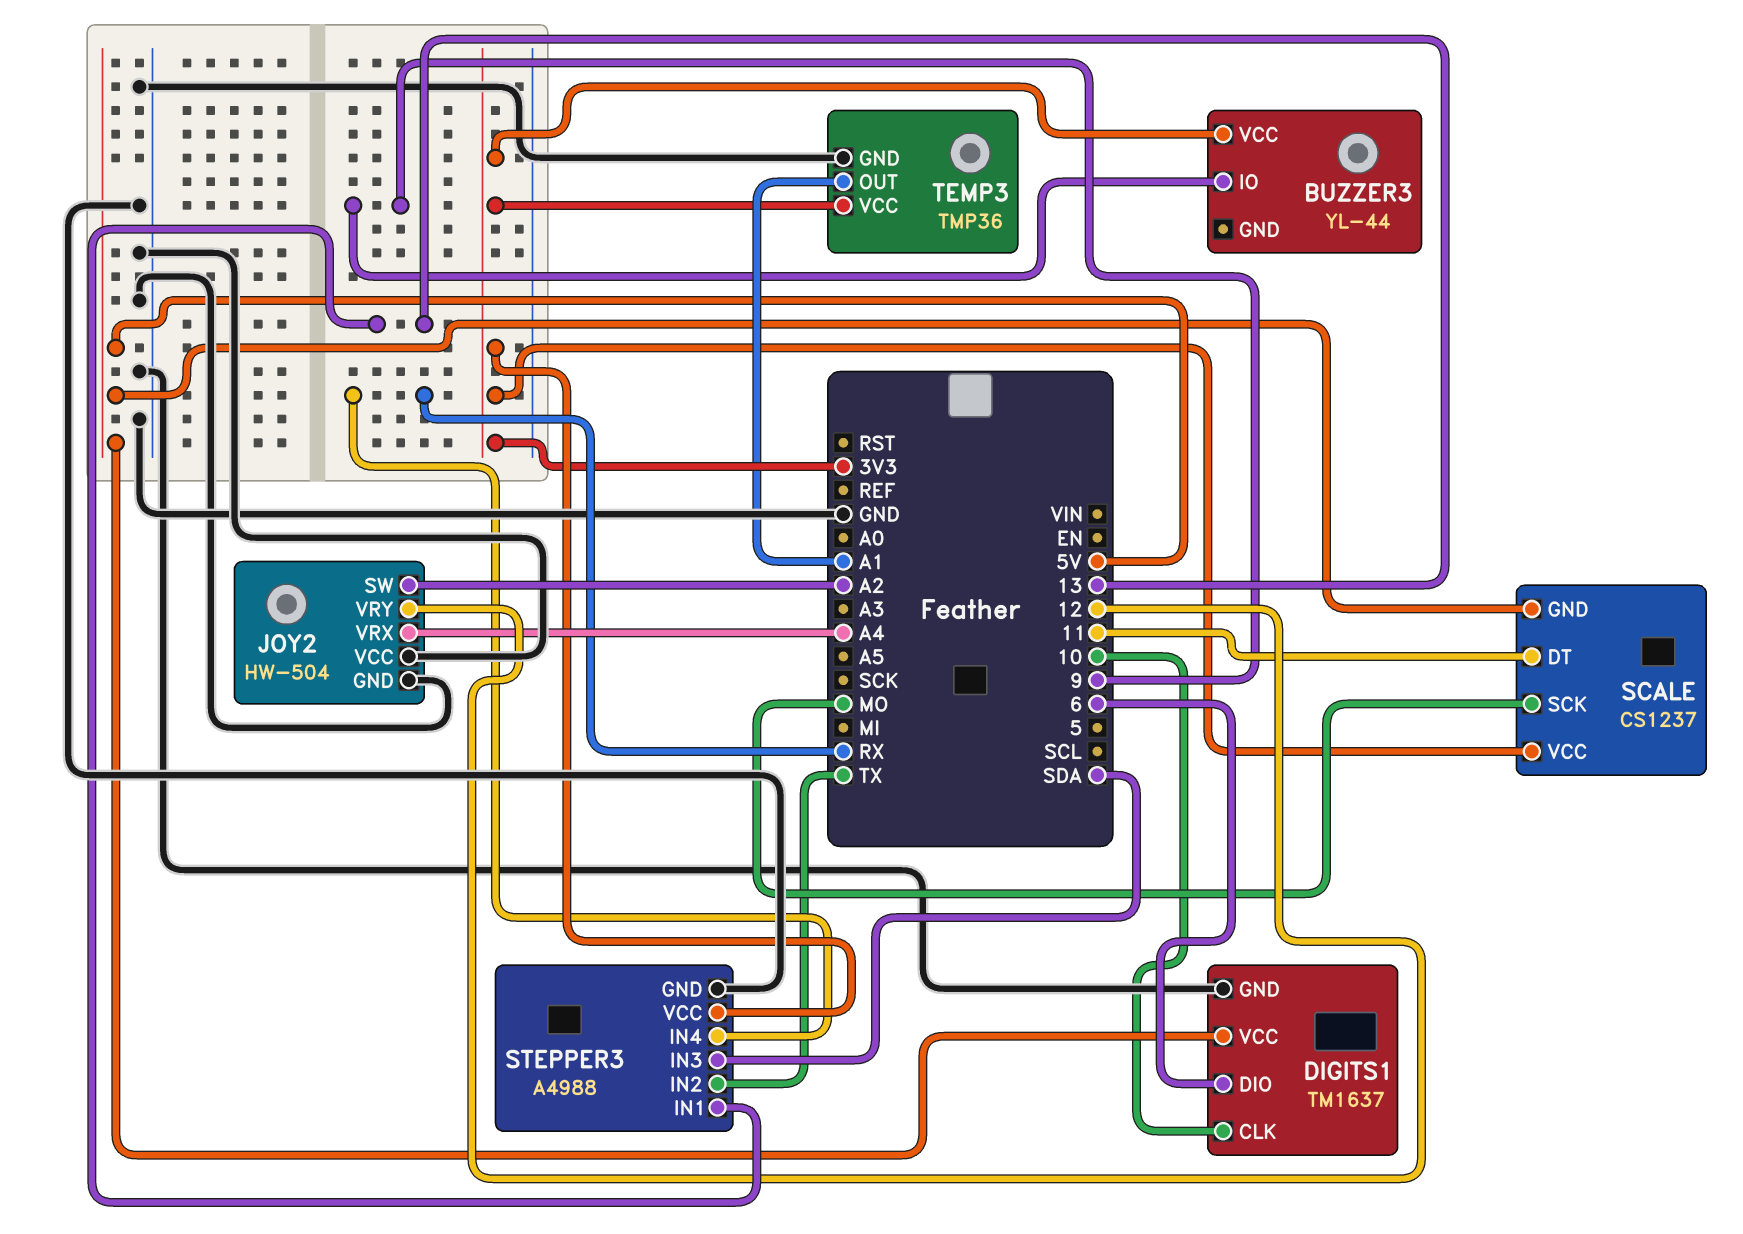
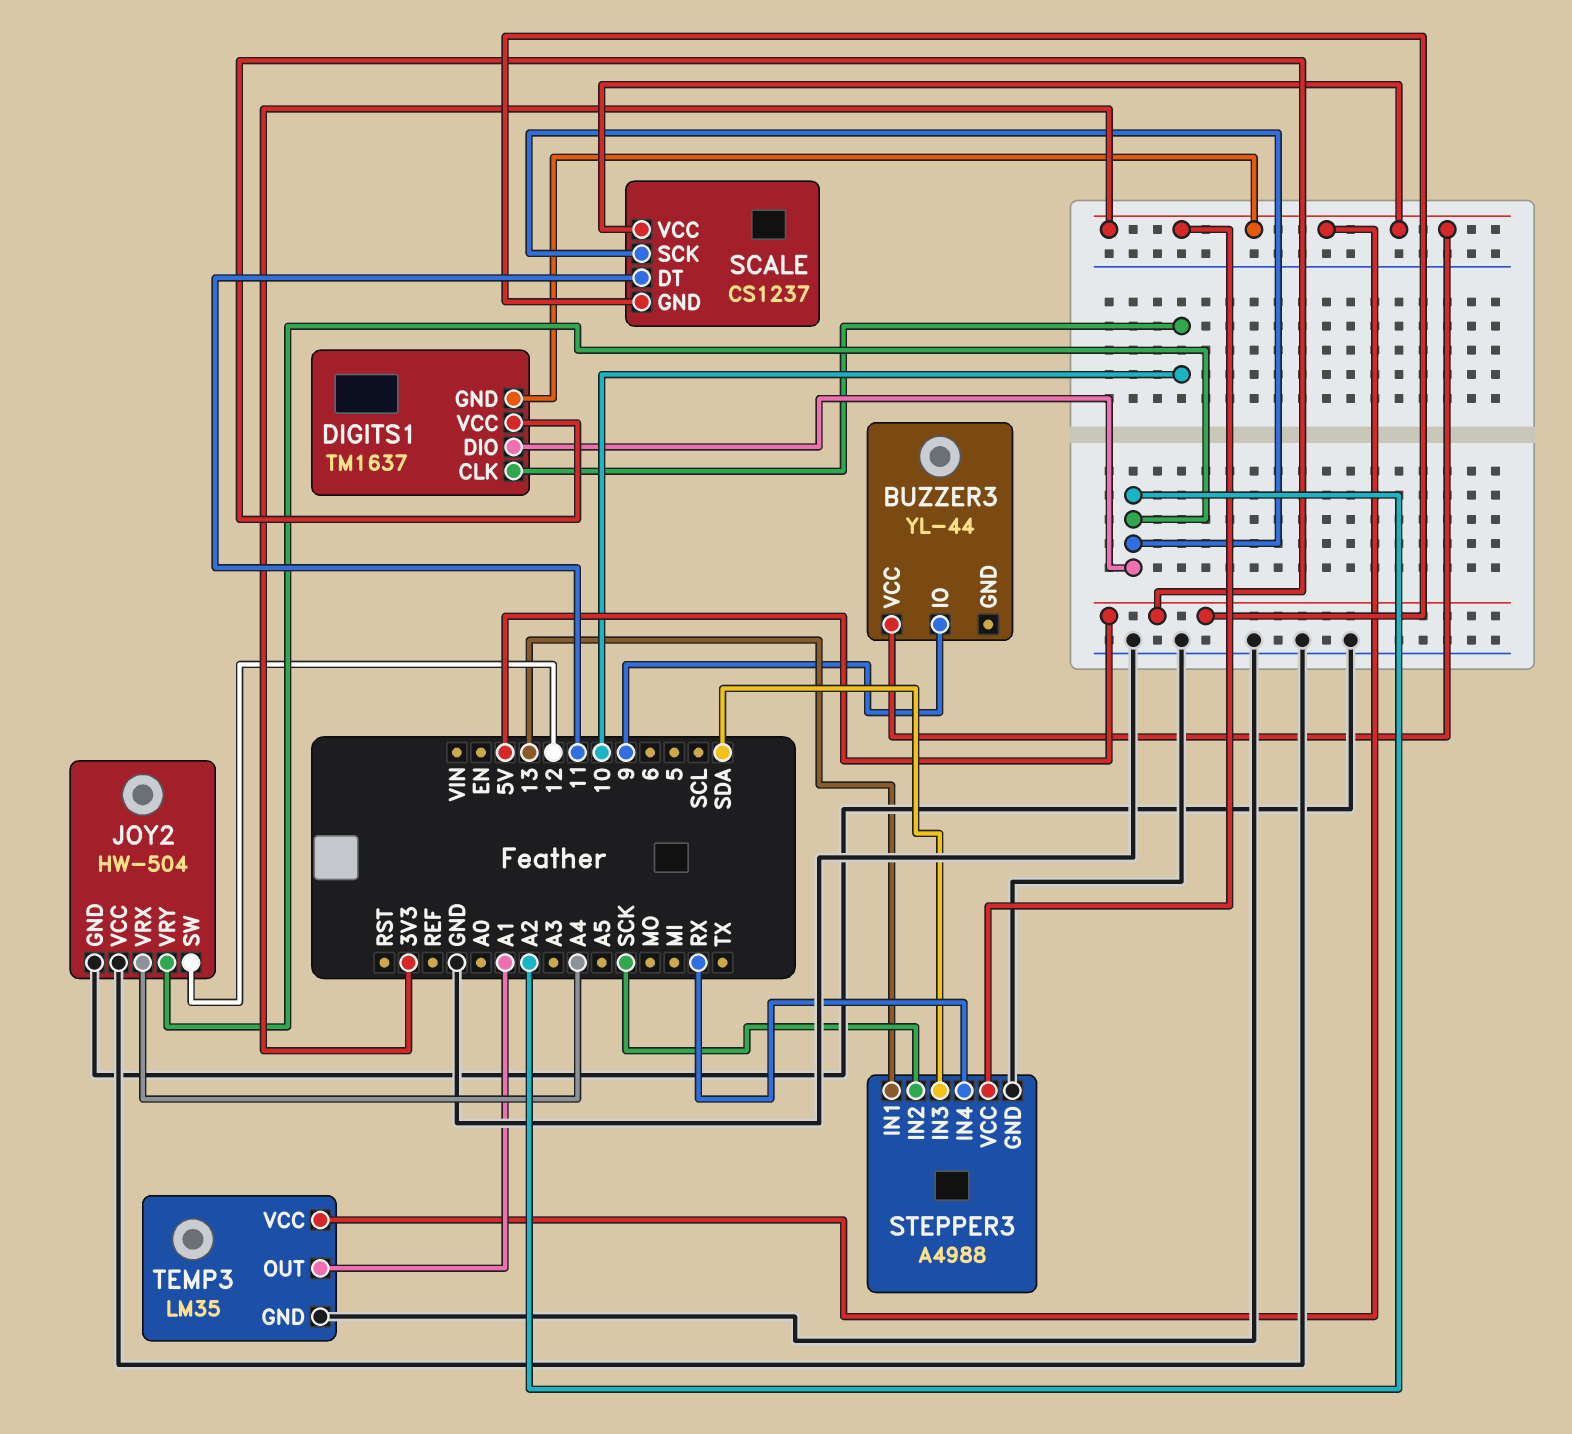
DIGITS1 pin DIO: 6 -> A2
DIGITS1 pin GND: GND -> 3V3
JOY2 pin SW: A2 -> 12
JOY2 pin VRY: 12 -> A2
SCALE pin SCK: MO -> A2
STEPPER3 pin IN2: TX -> SCK
TEMP3: TMP36 -> LM35

